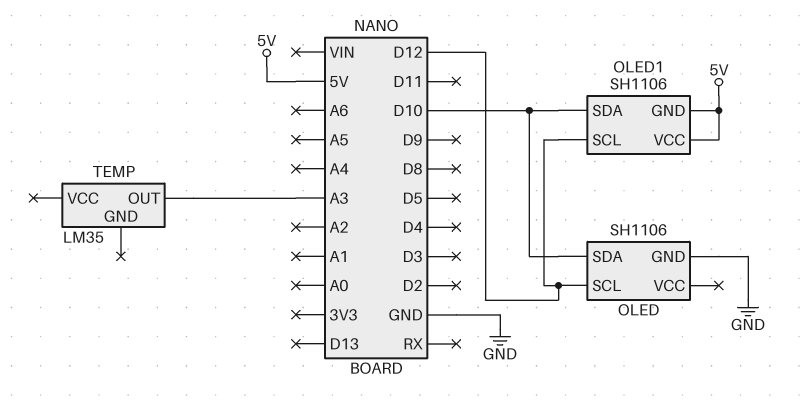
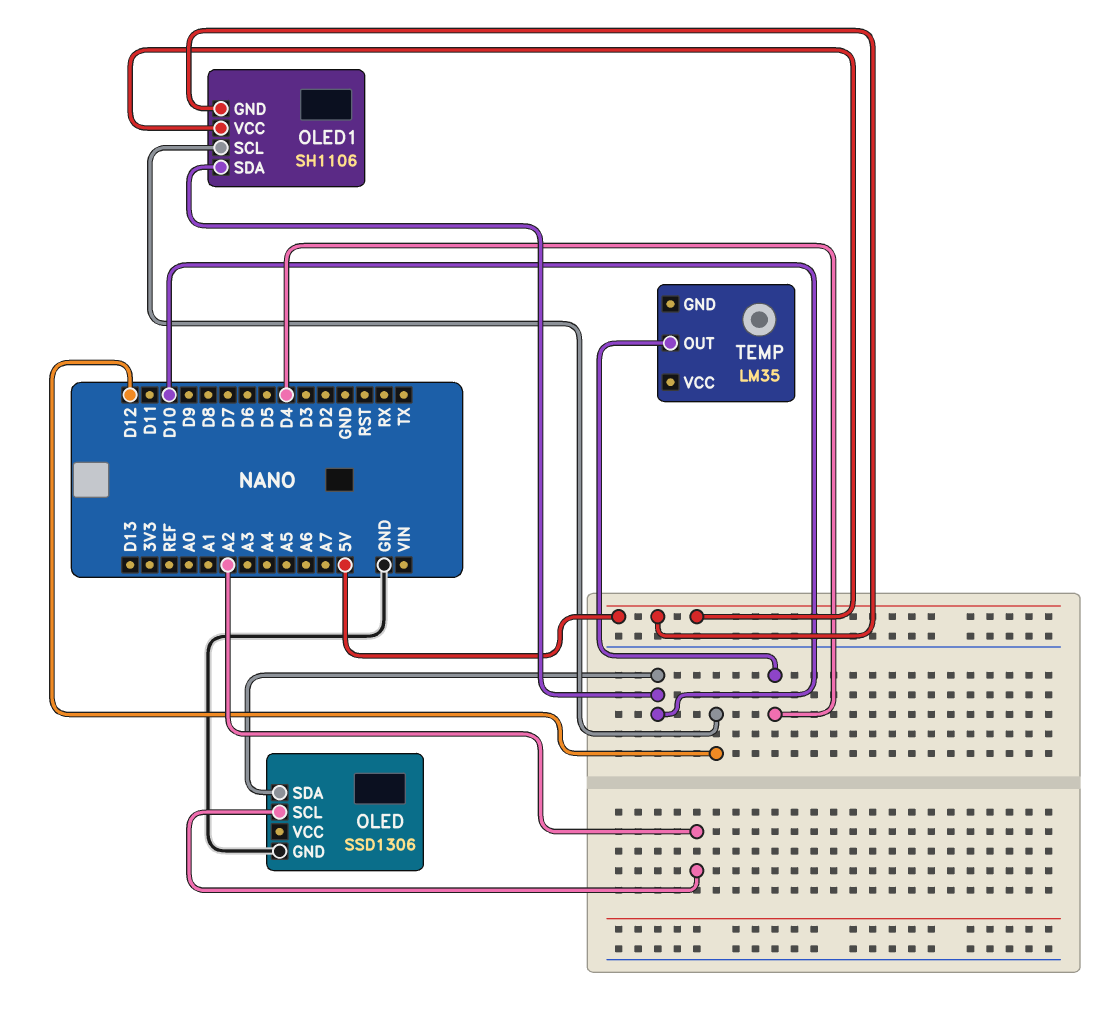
OLED: SH1106 -> SSD1306
OLED pin SCL: D12 -> A2
TEMP pin OUT: A3 -> D4

